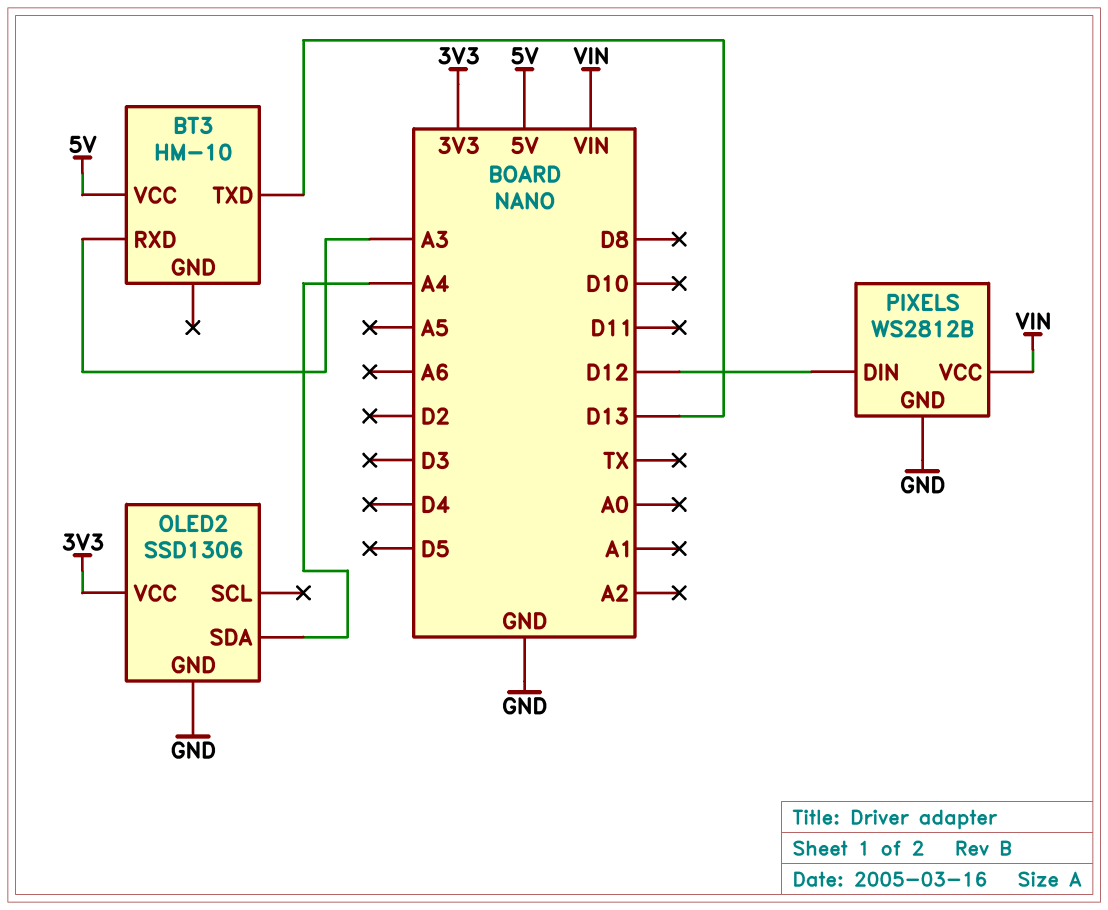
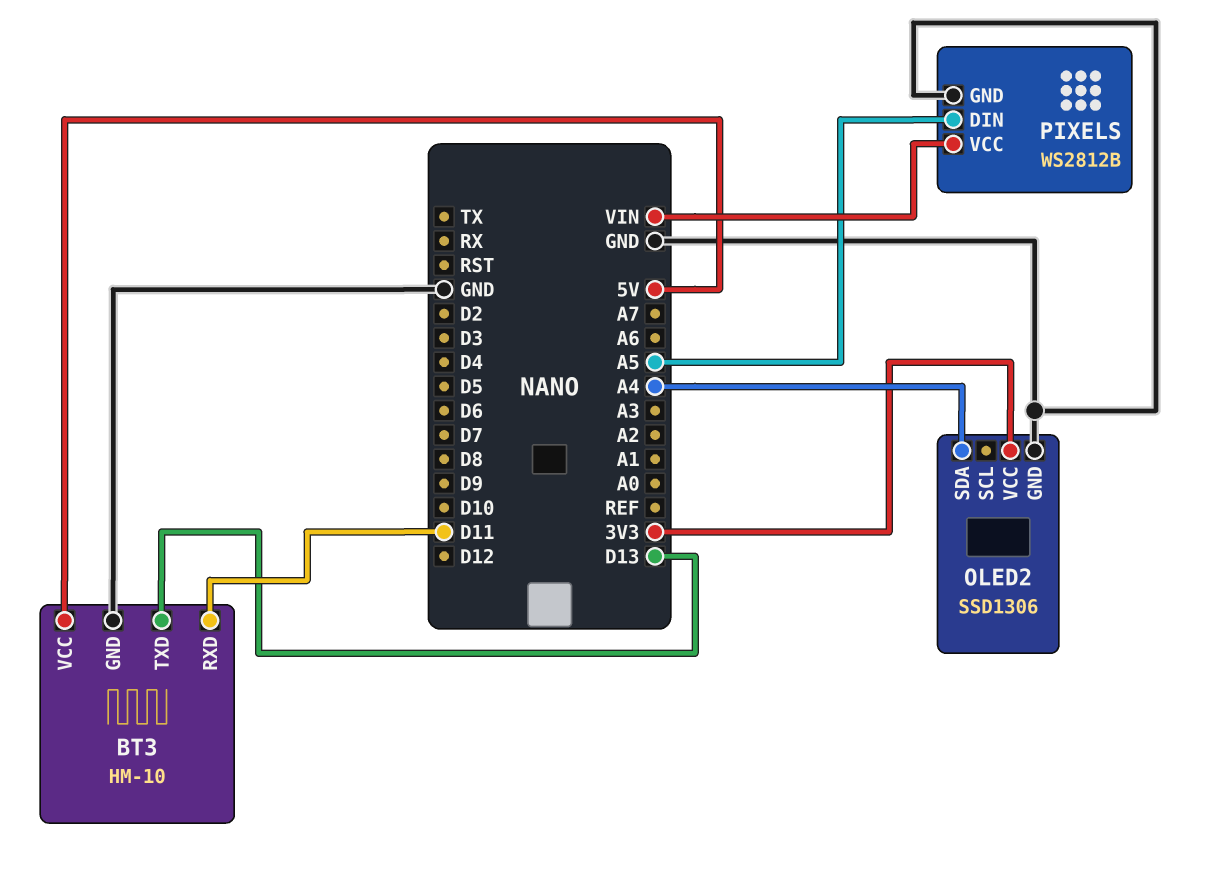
BT3 pin GND: none -> GND
BT3 pin RXD: A3 -> D11
PIXELS pin DIN: D12 -> A5

